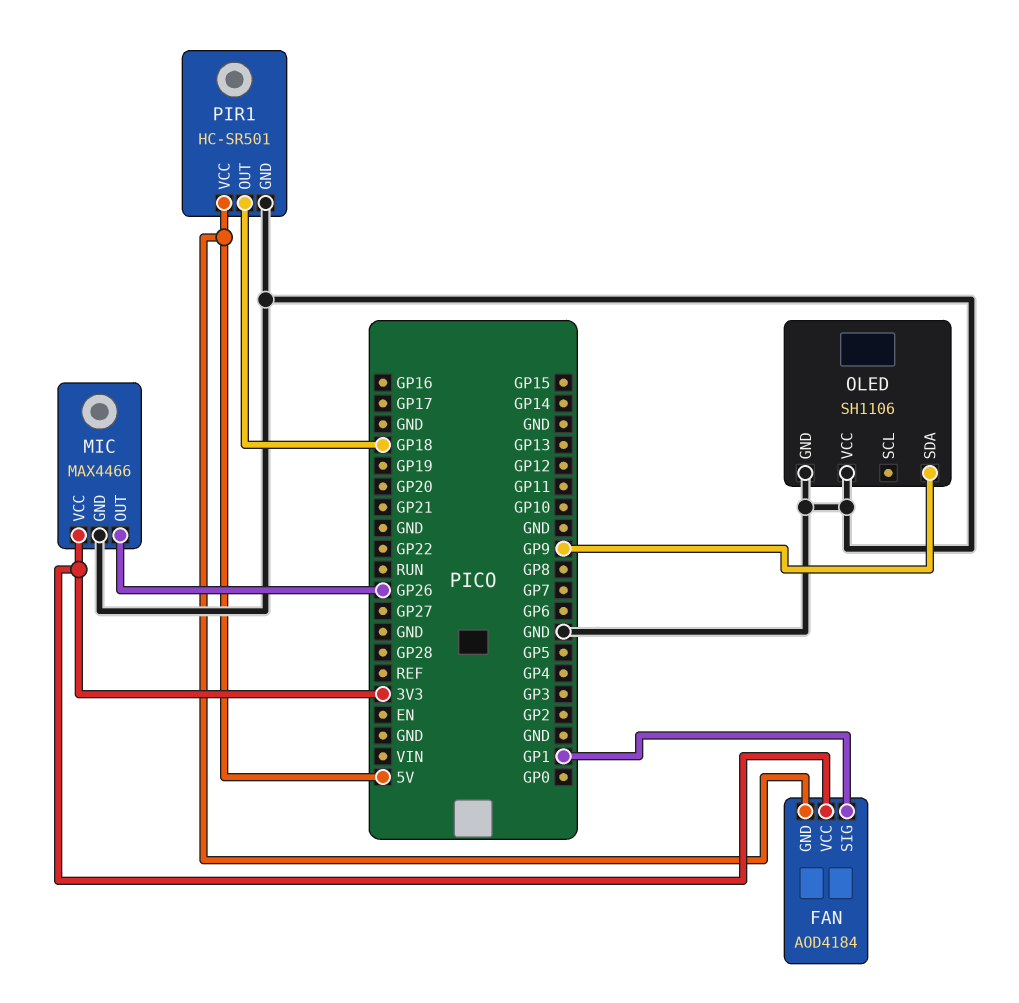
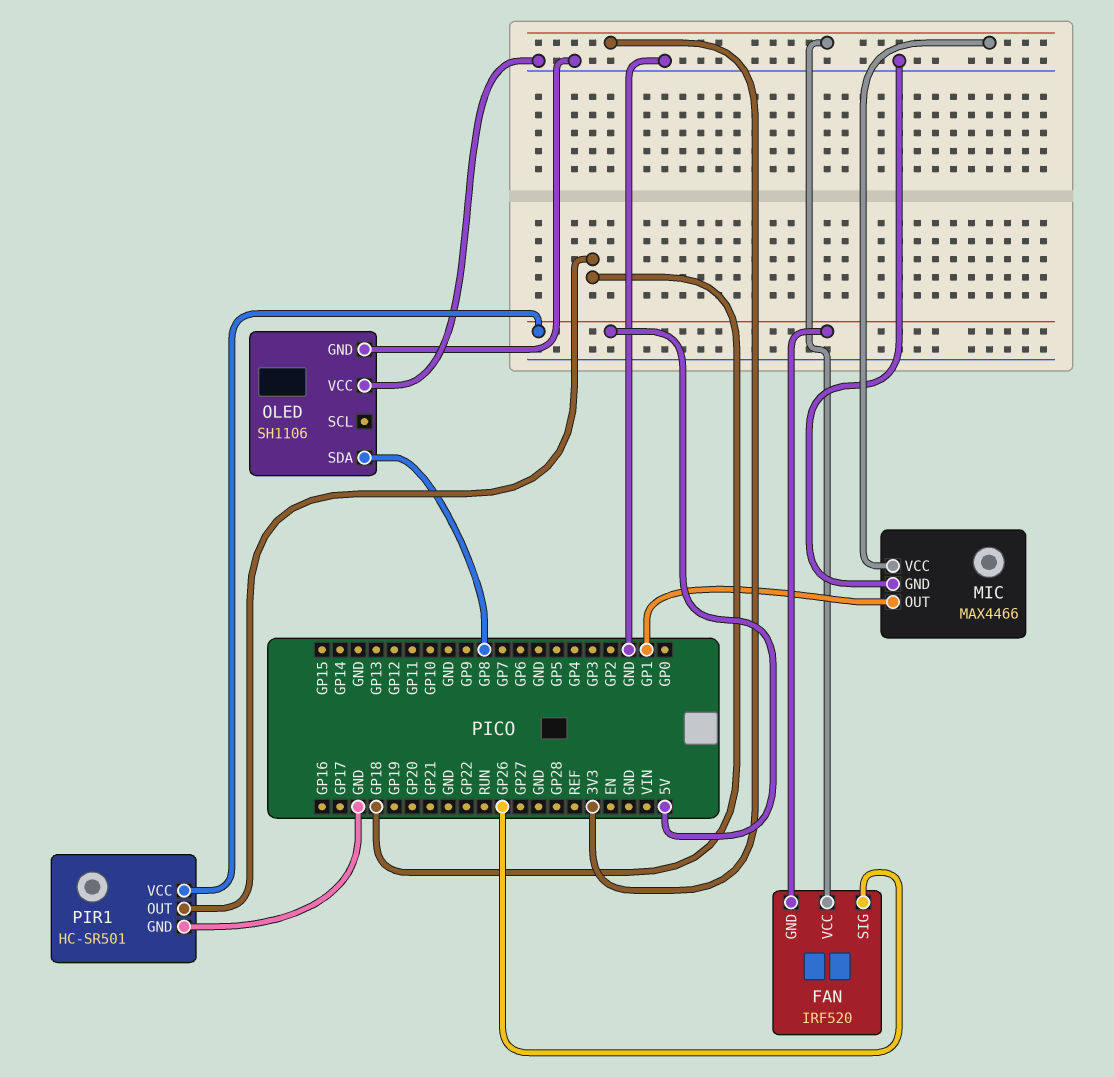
FAN: AOD4184 -> IRF520
FAN pin SIG: GP1 -> GP26
MIC pin OUT: GP26 -> GP1
OLED pin SDA: GP9 -> GP8

